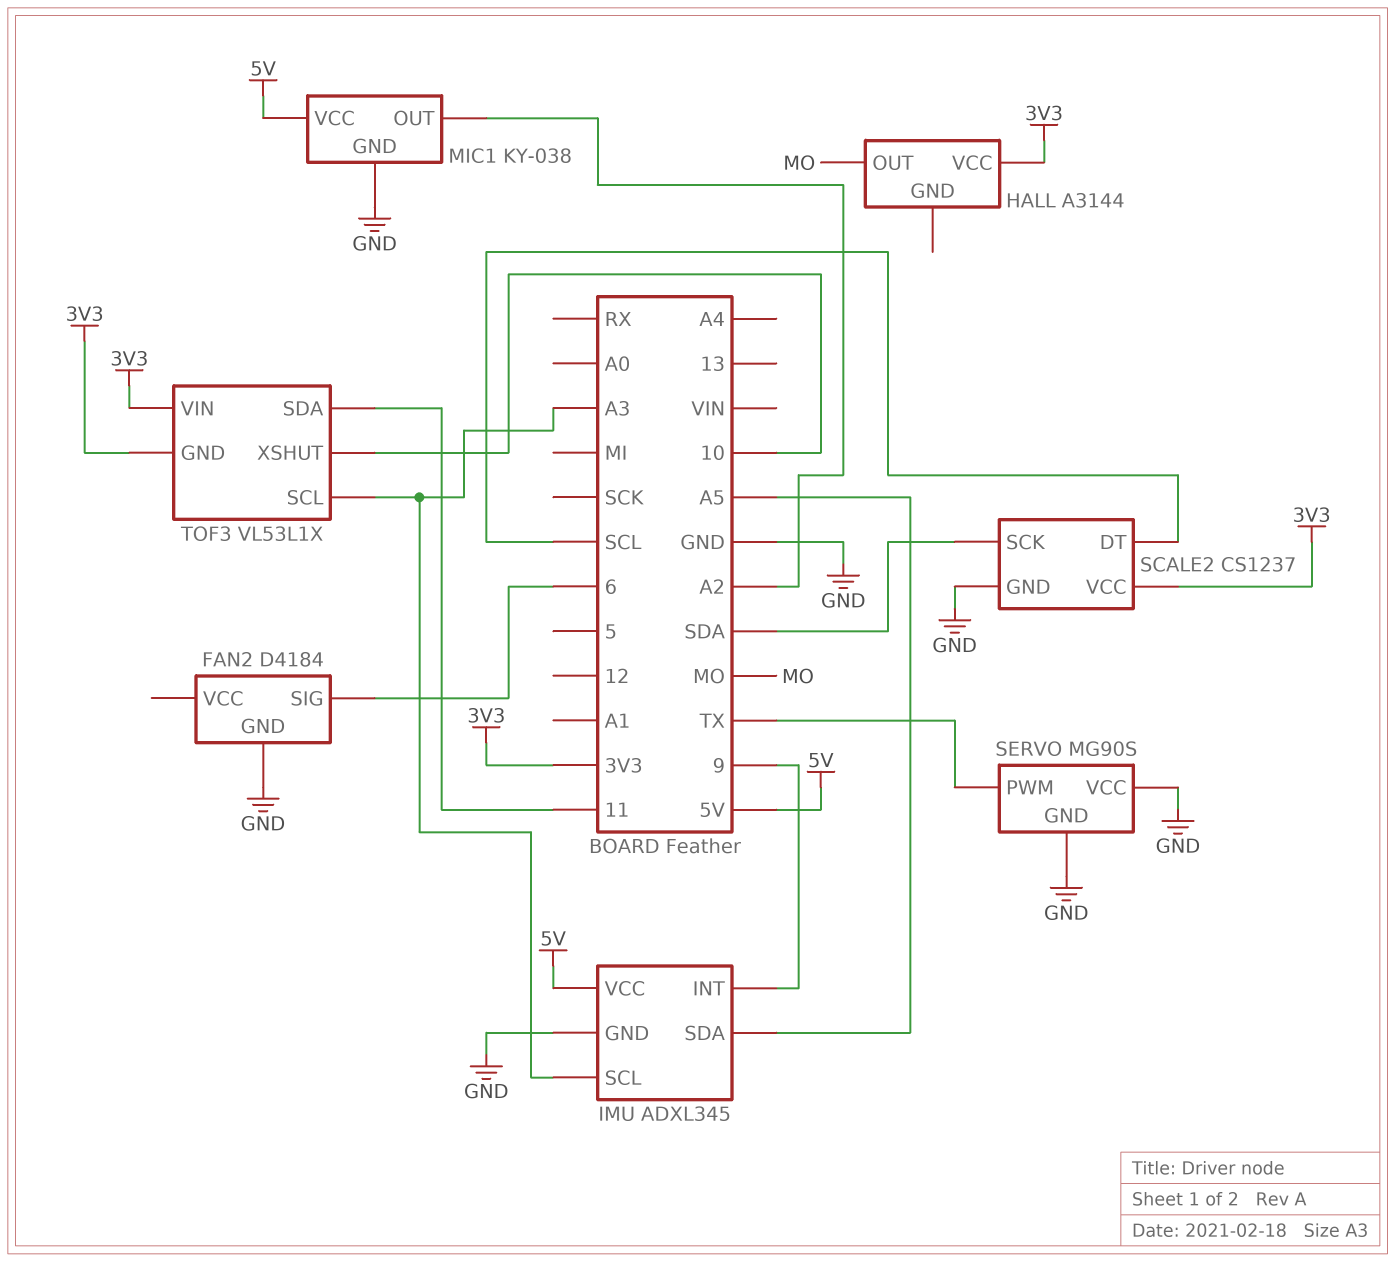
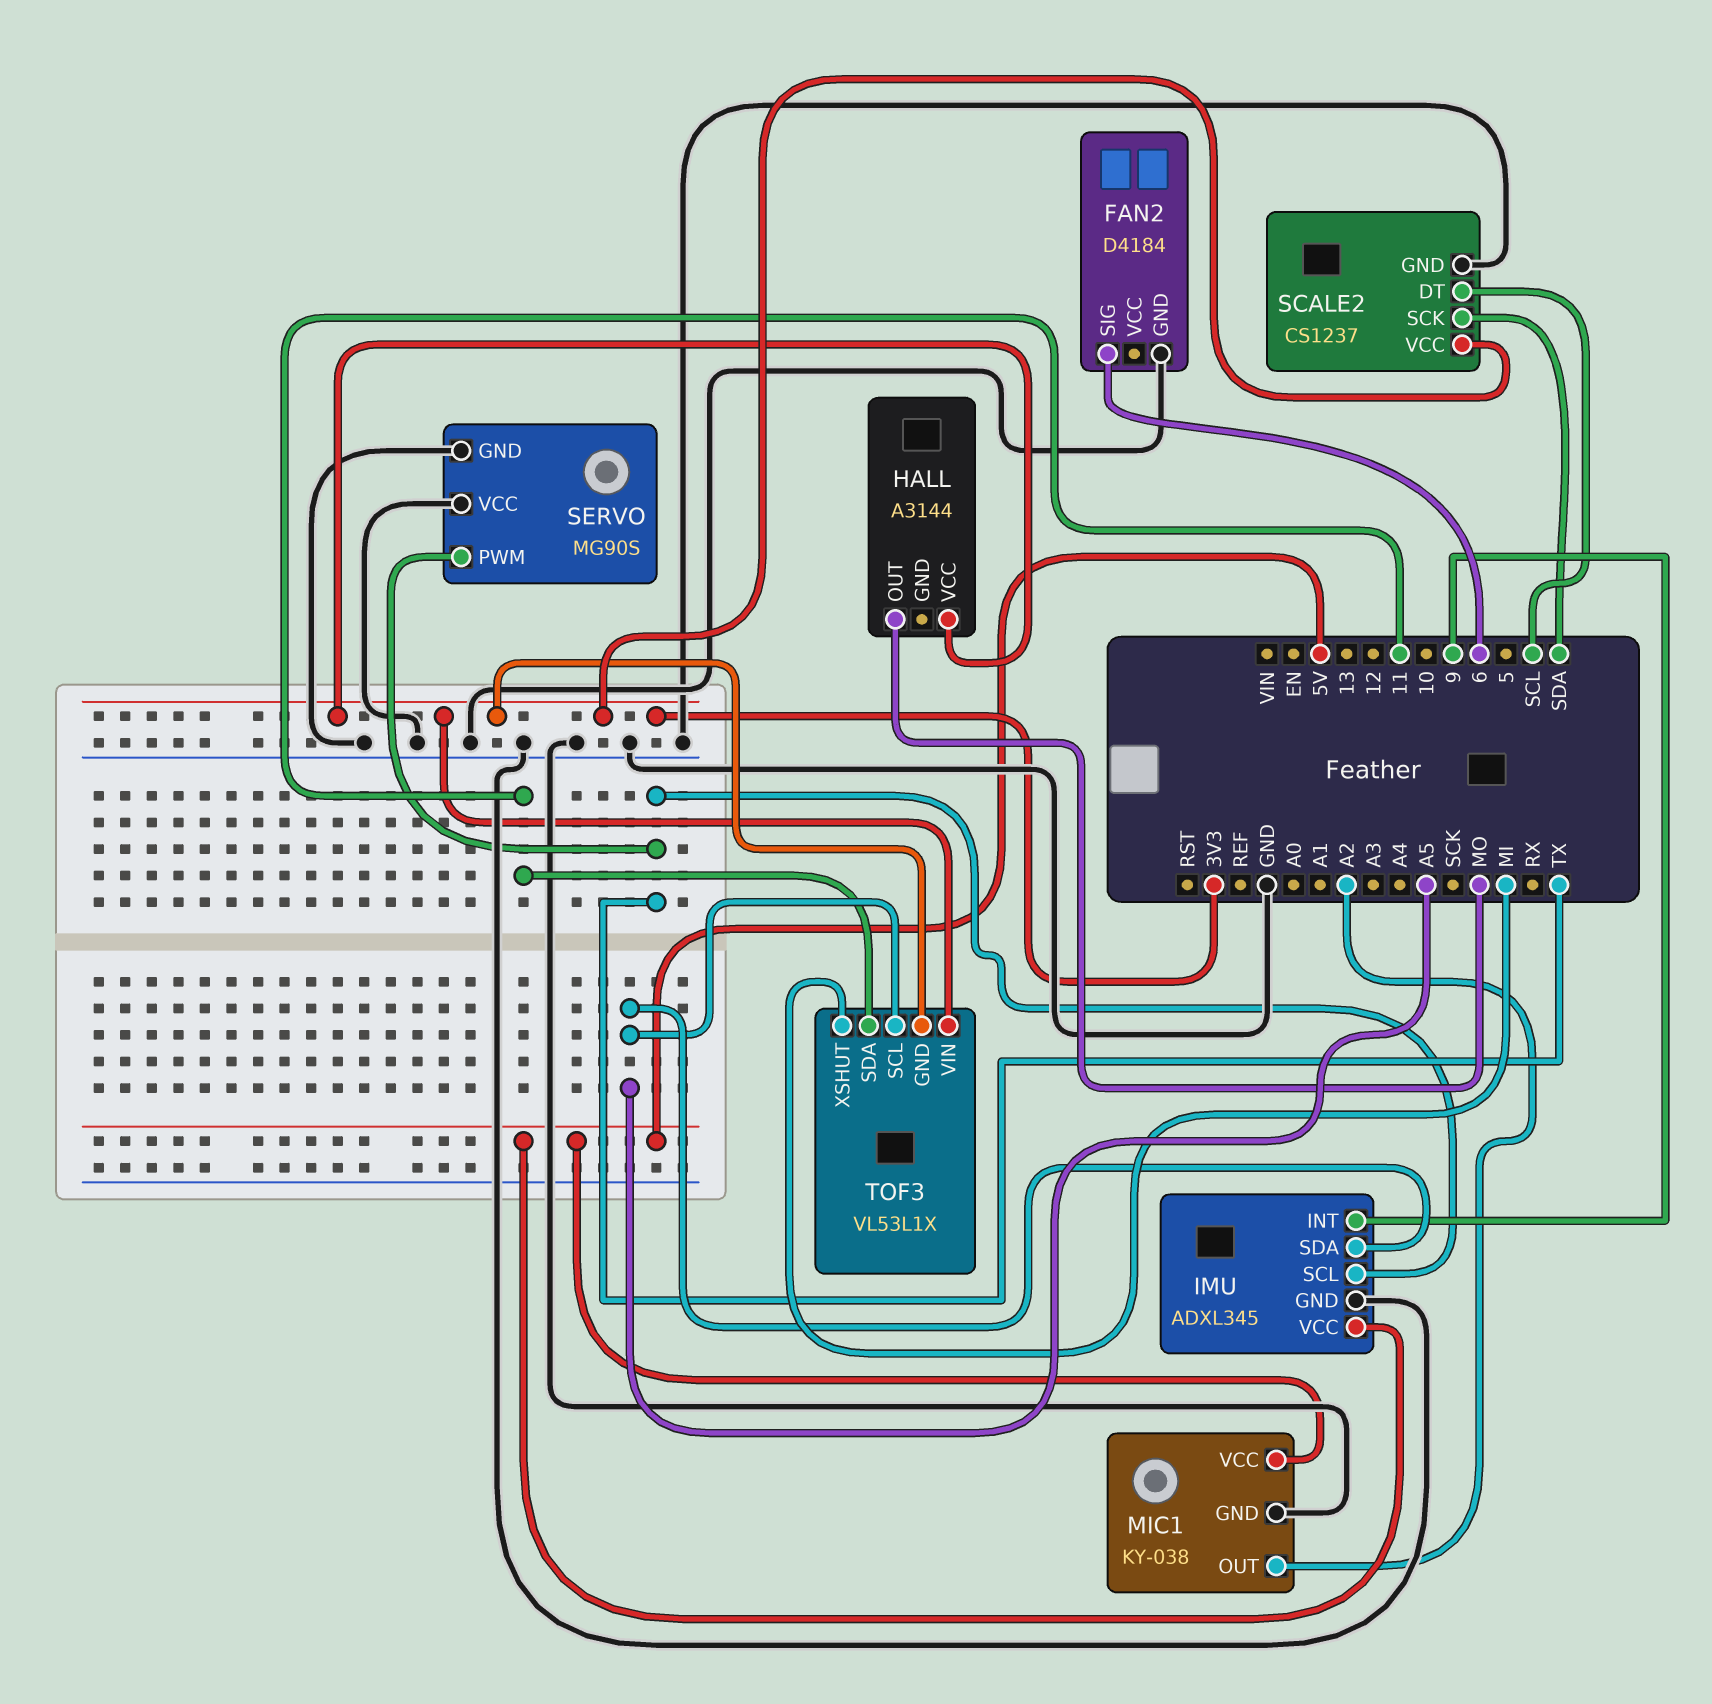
IMU pin SCL: A3 -> TX
TOF3 pin SCL: A3 -> A5
TOF3 pin XSHUT: 10 -> MI

